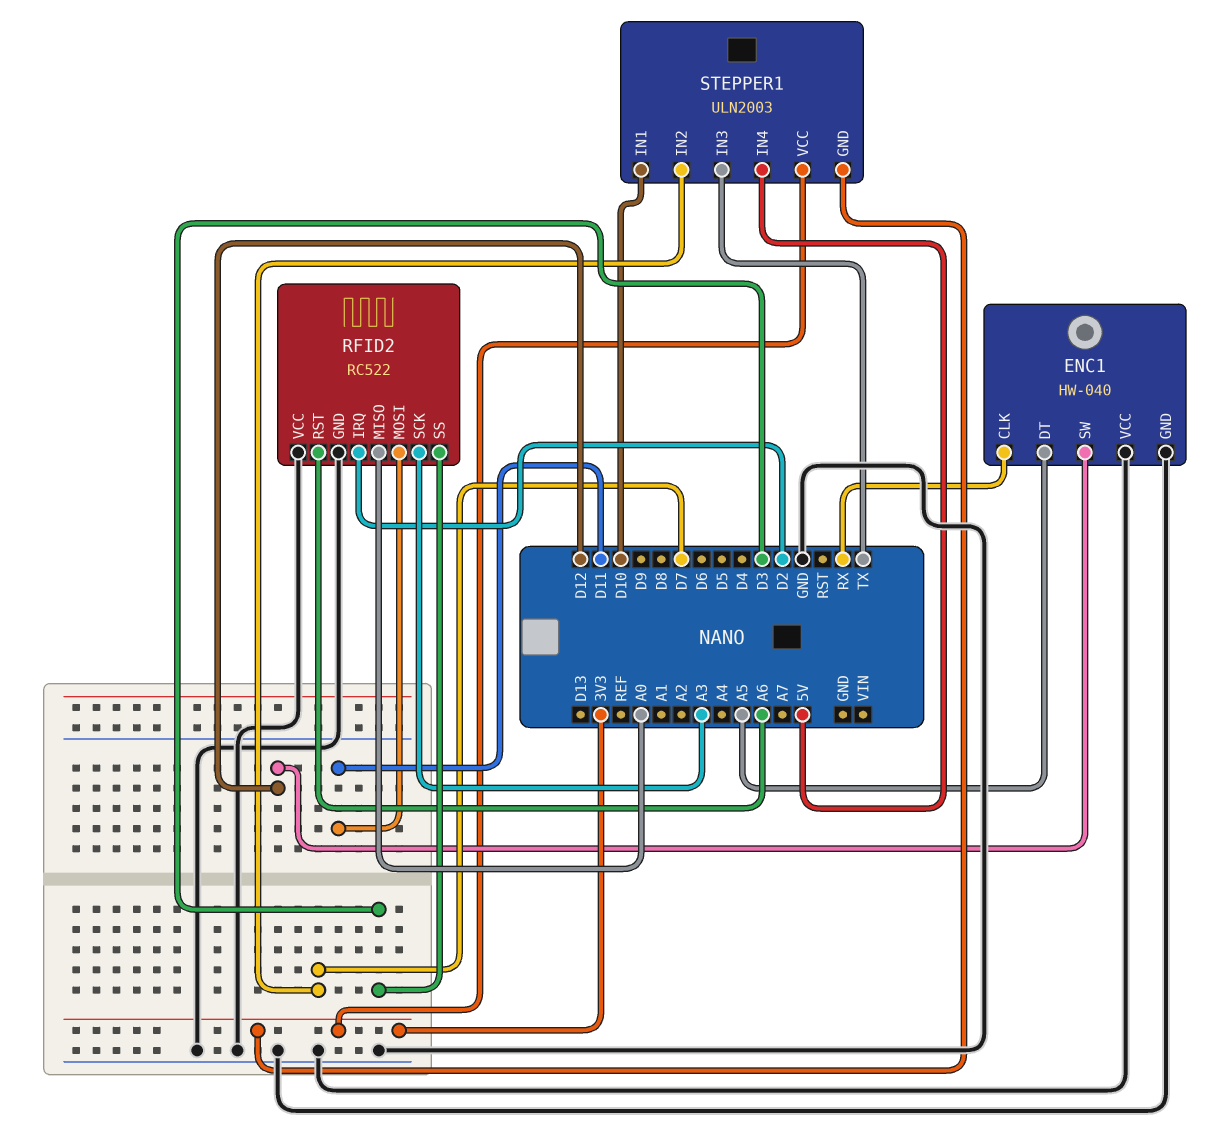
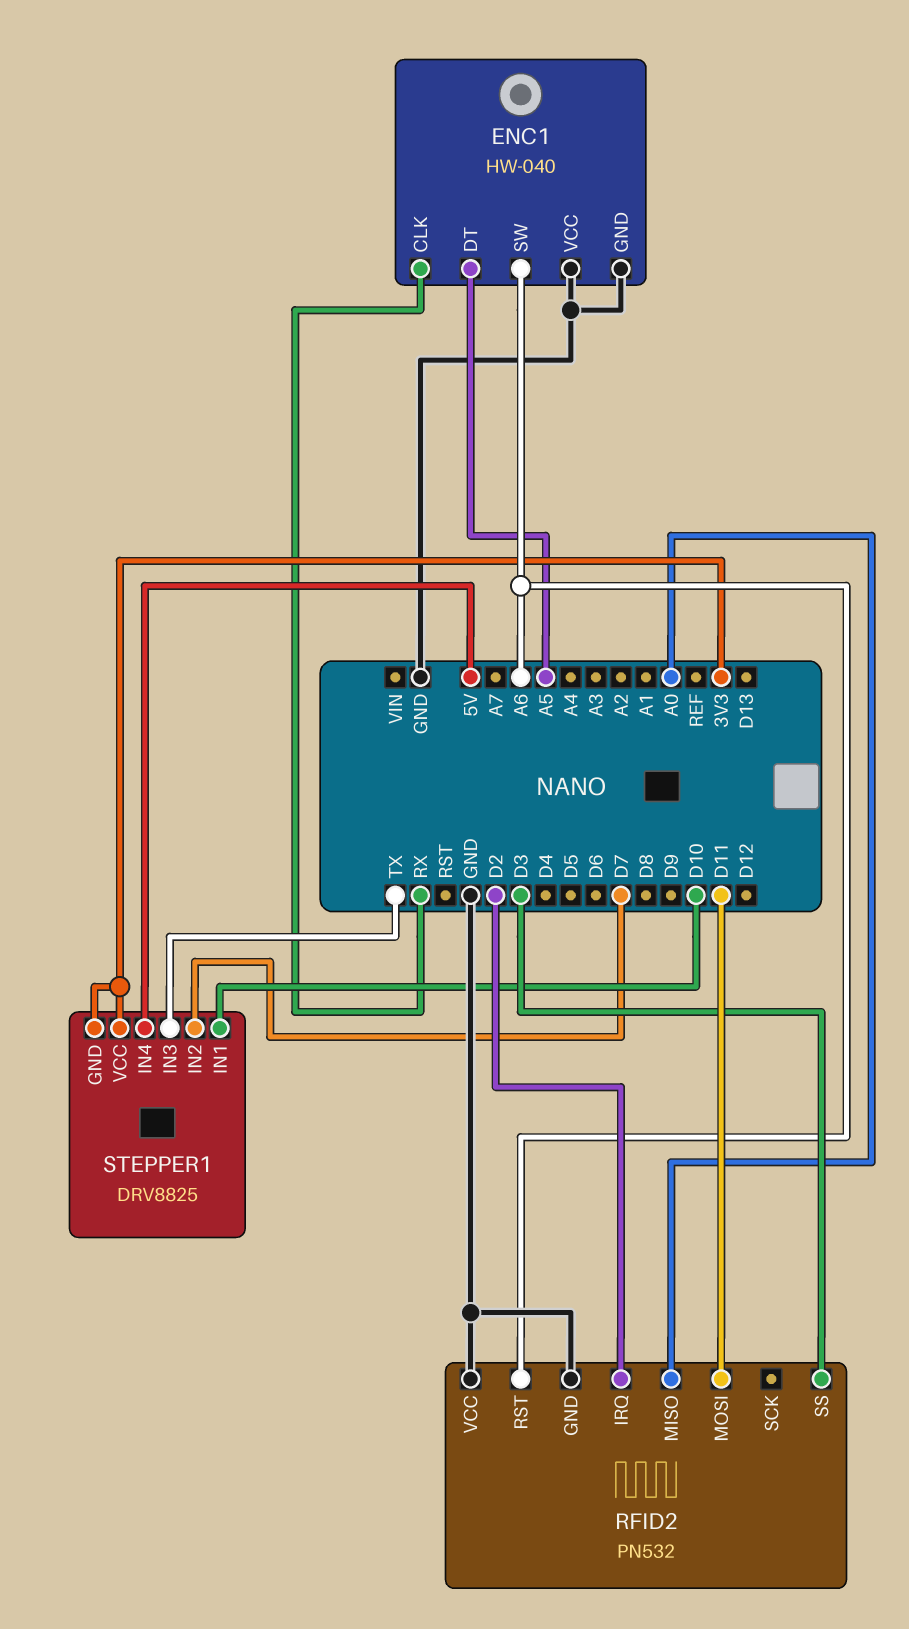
ENC1 pin SW: D12 -> A6
RFID2: RC522 -> PN532
RFID2 pin SCK: A3 -> none
STEPPER1: ULN2003 -> DRV8825

